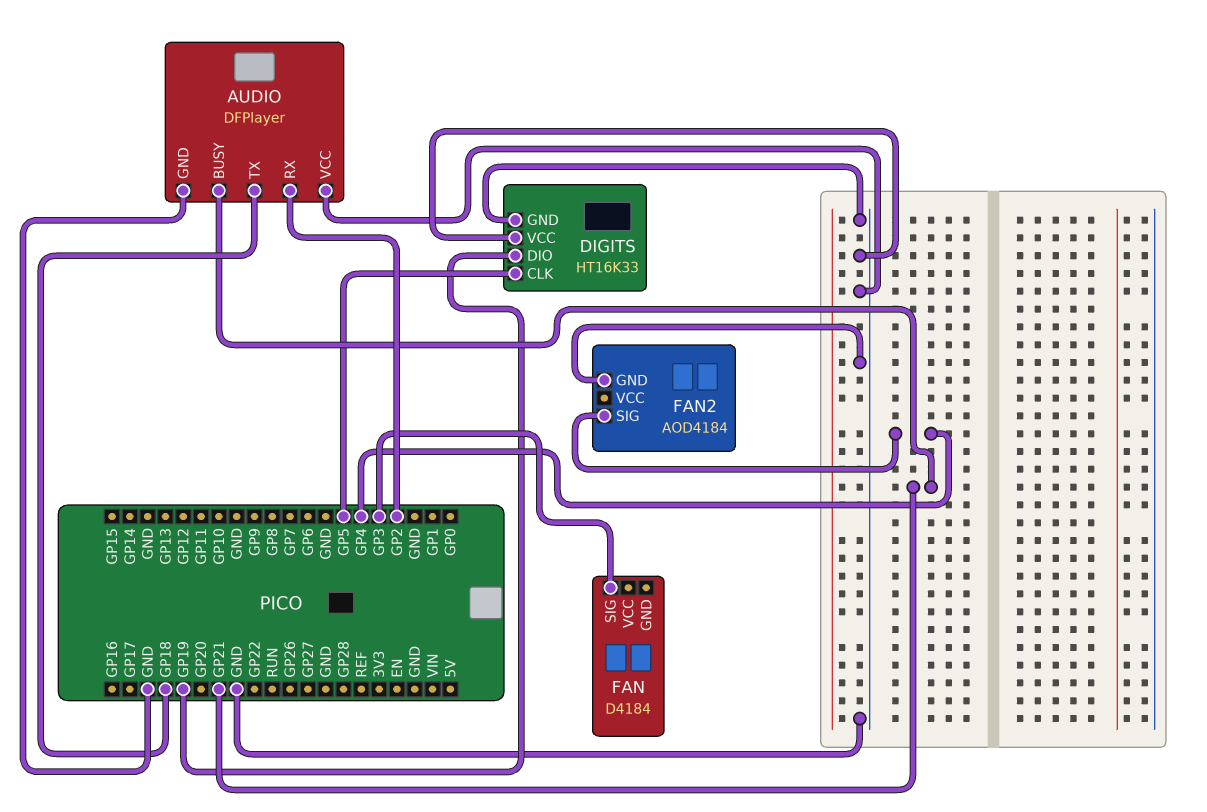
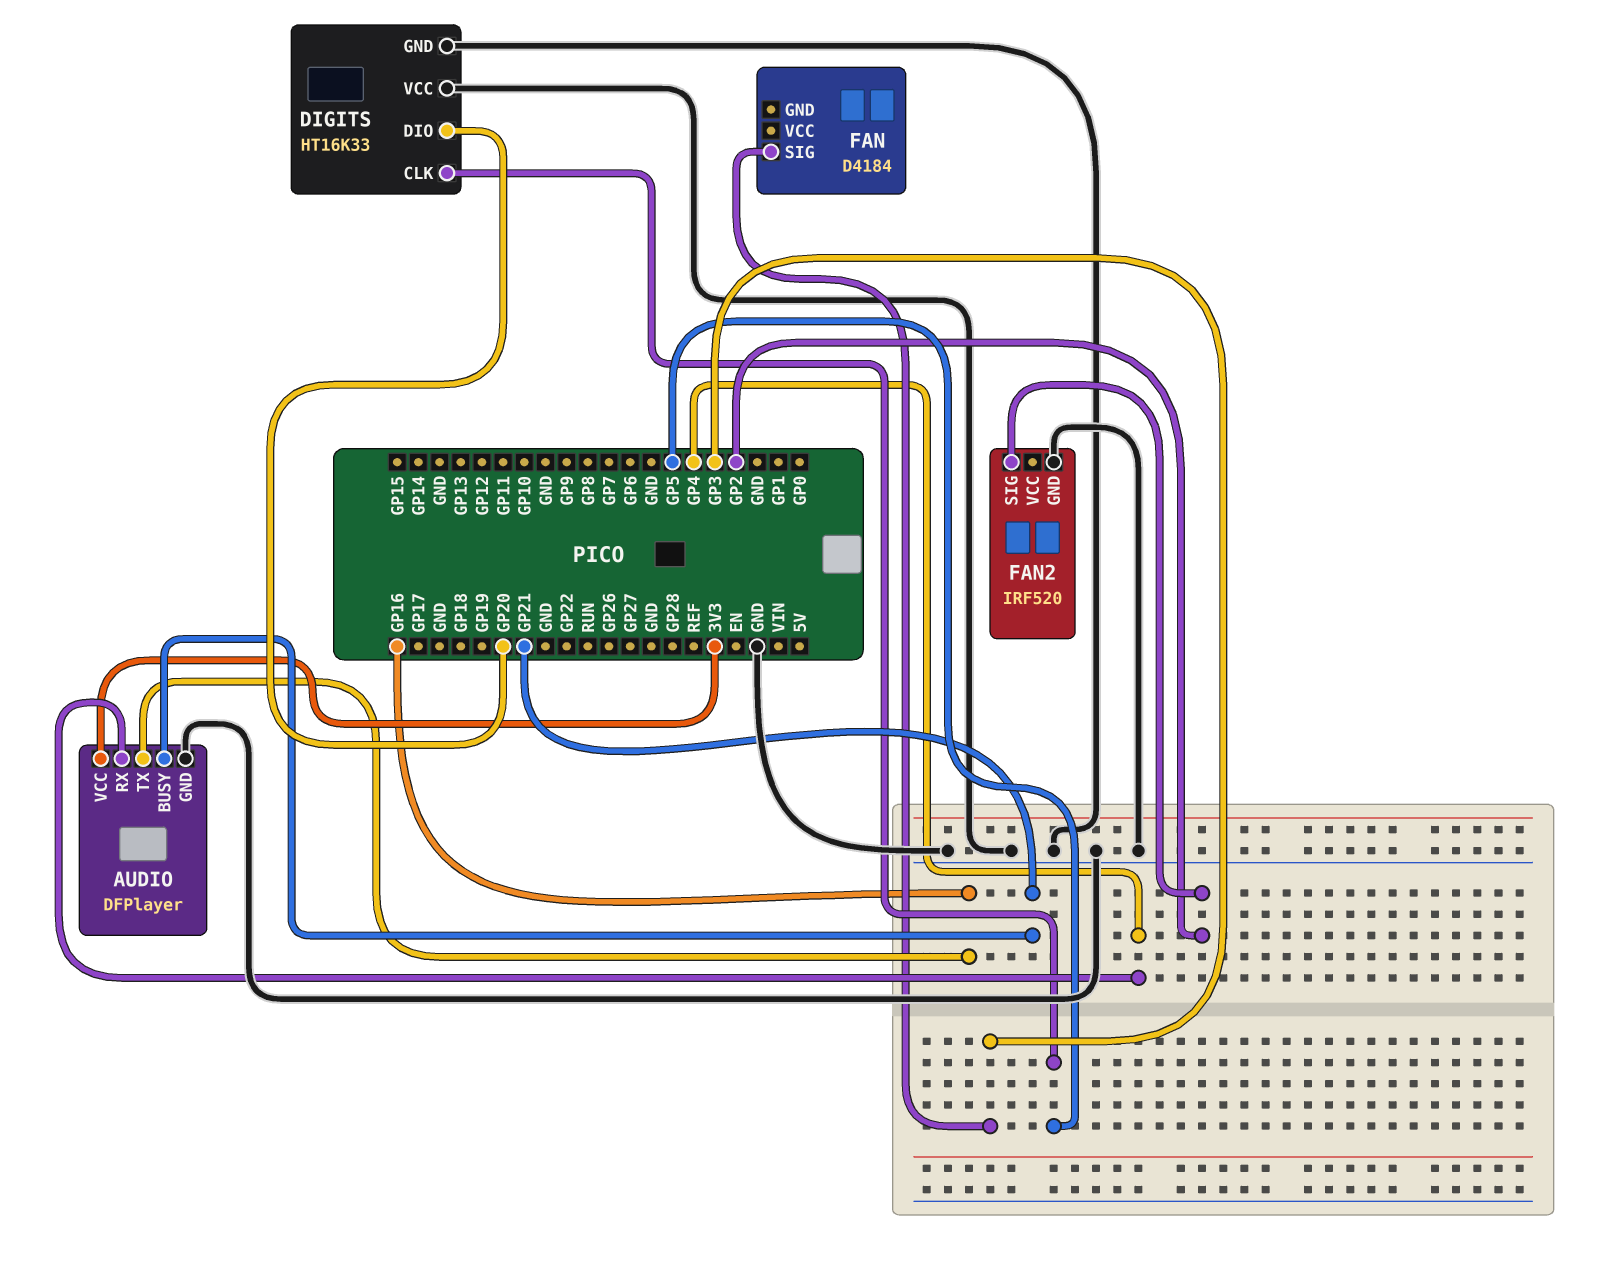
AUDIO pin RX: GP2 -> GP4
AUDIO pin TX: GP18 -> GP16
AUDIO pin VCC: GND -> 3V3
DIGITS pin DIO: GP19 -> GP20
FAN2: AOD4184 -> IRF520
FAN2 pin SIG: GP4 -> GP2

